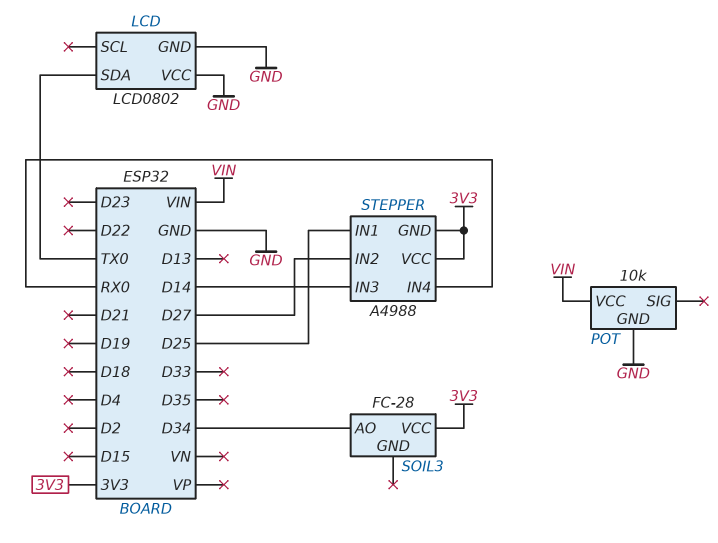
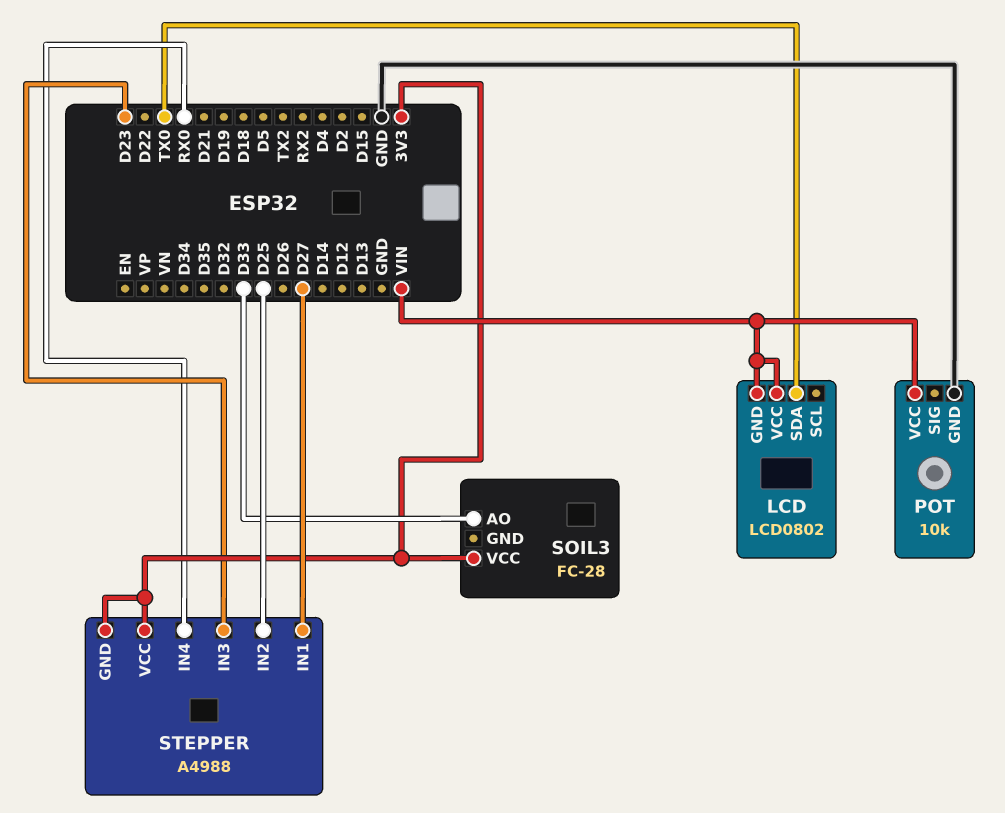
LCD pin GND: GND -> VIN
LCD pin VCC: GND -> VIN
SOIL3 pin AO: D34 -> D33
STEPPER pin IN1: D25 -> D27
STEPPER pin IN2: D27 -> D25
STEPPER pin IN3: D14 -> D23

